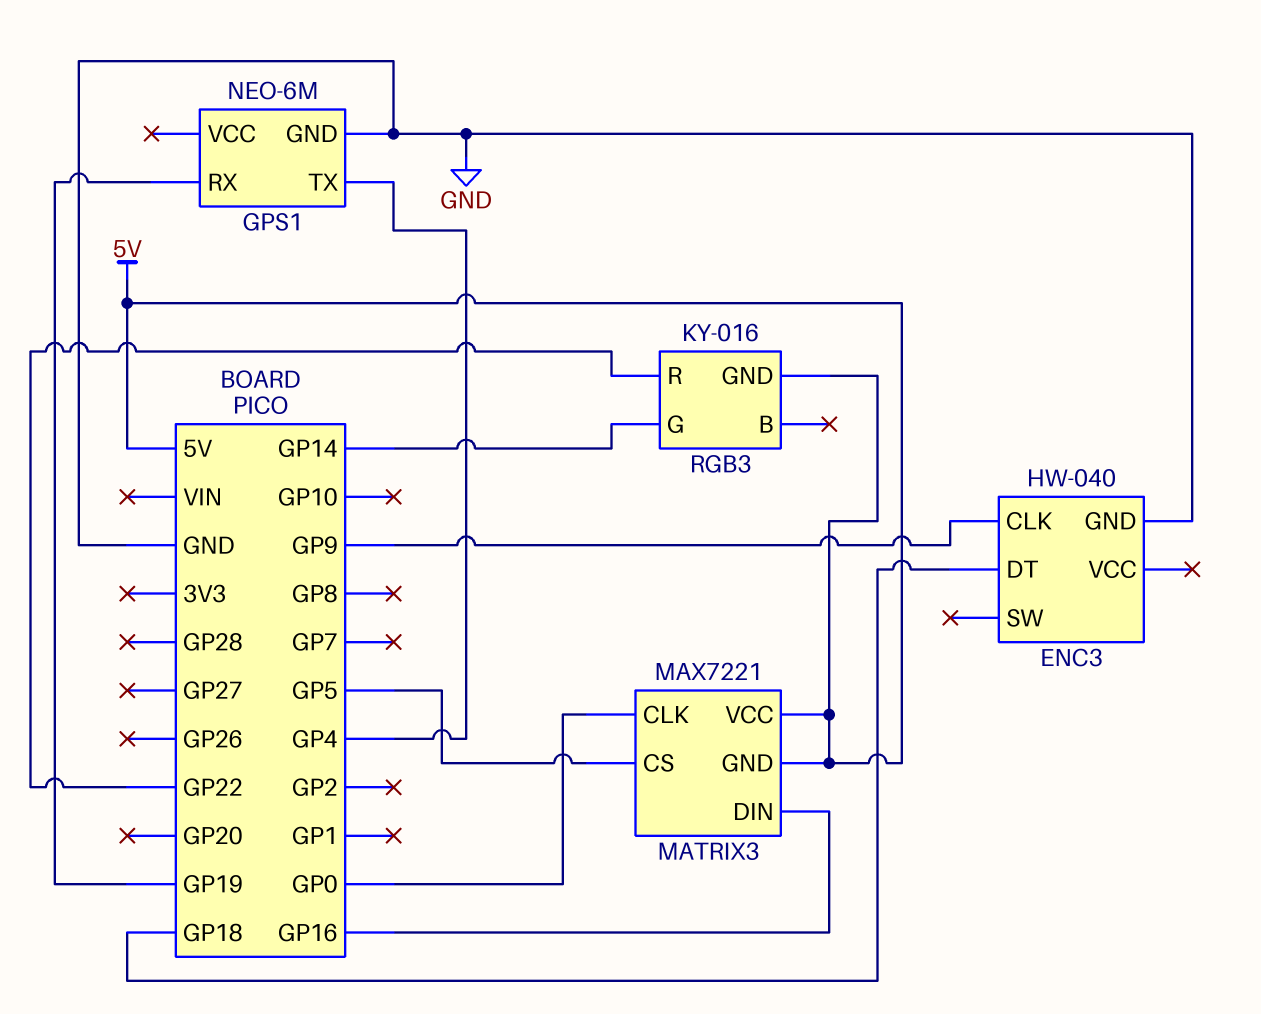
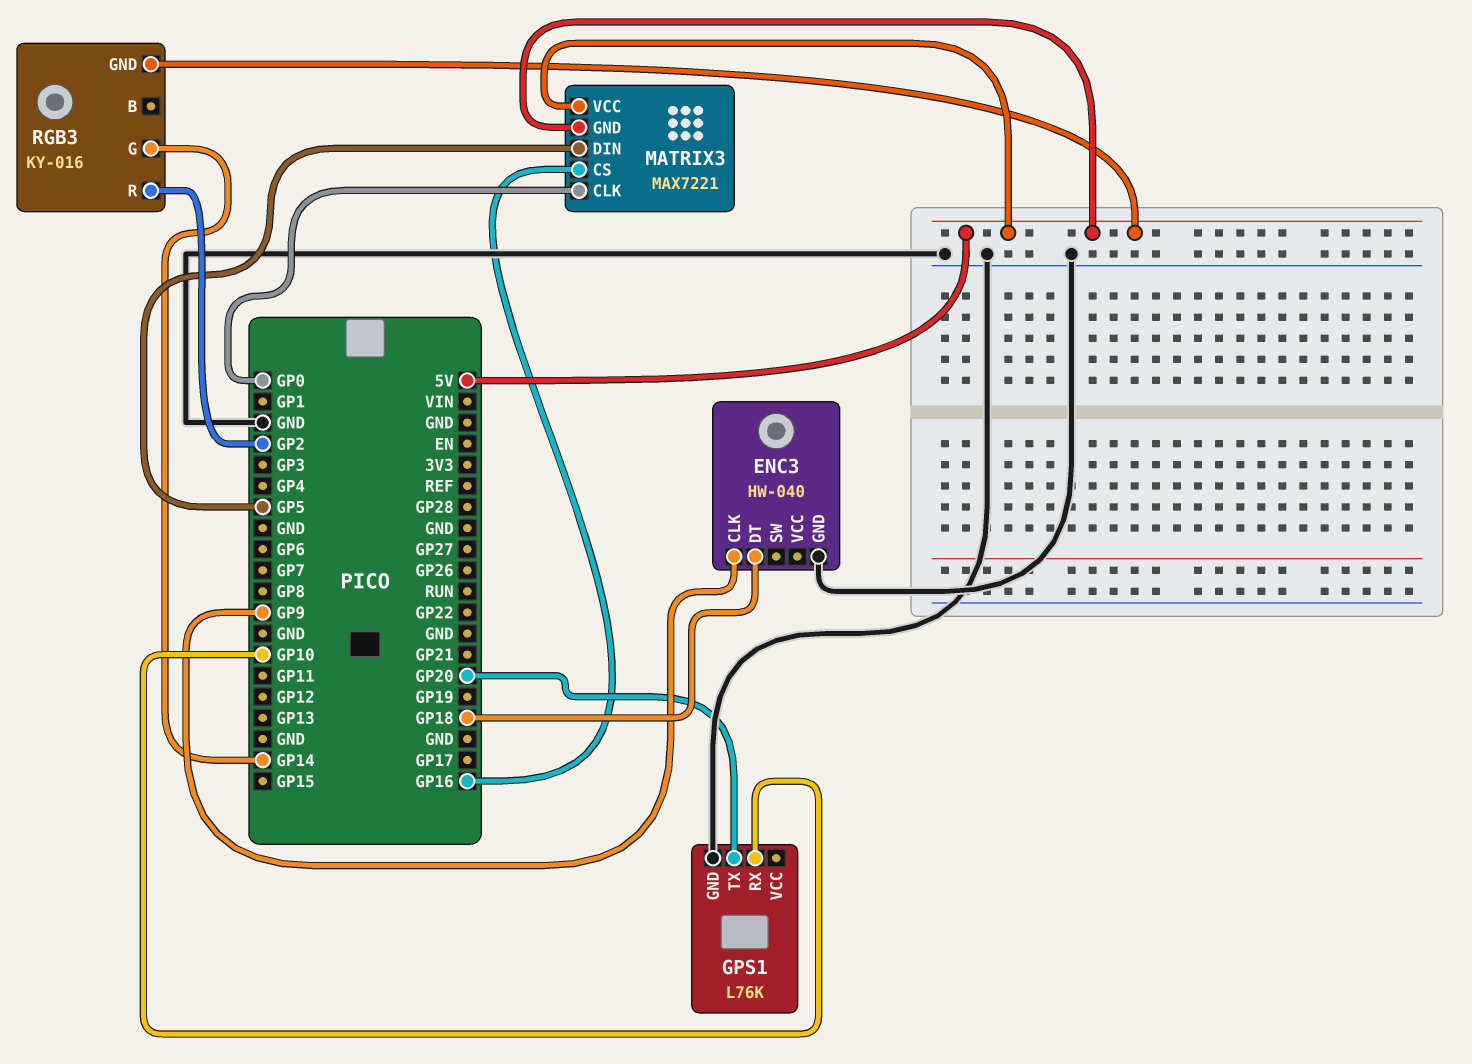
GPS1: NEO-6M -> L76K
GPS1 pin RX: GP19 -> GP10
GPS1 pin TX: GP4 -> GP20
MATRIX3 pin CS: GP5 -> GP16
MATRIX3 pin DIN: GP16 -> GP5
RGB3 pin R: GP22 -> GP2

